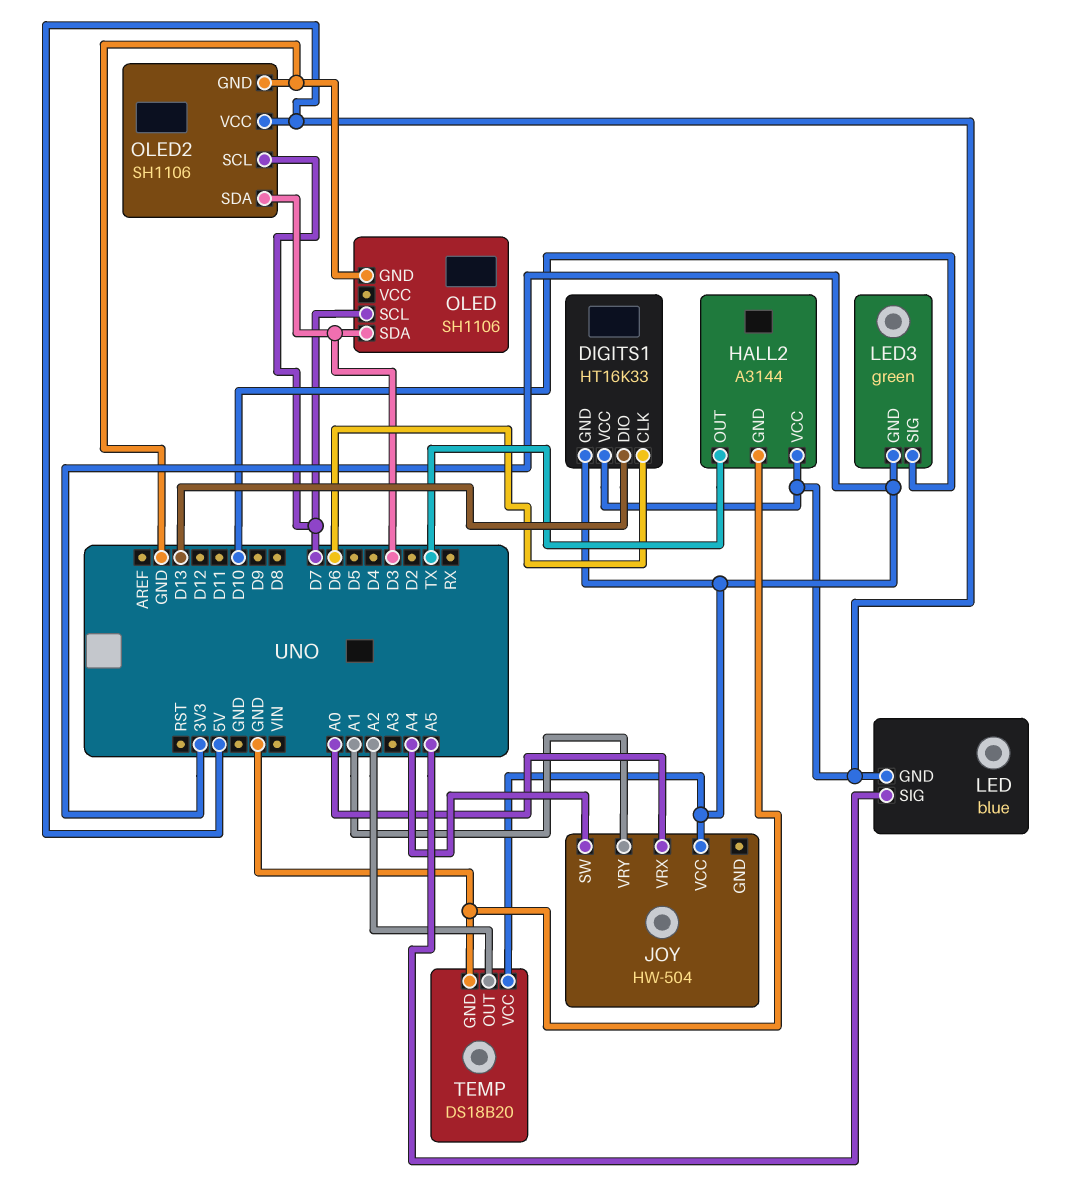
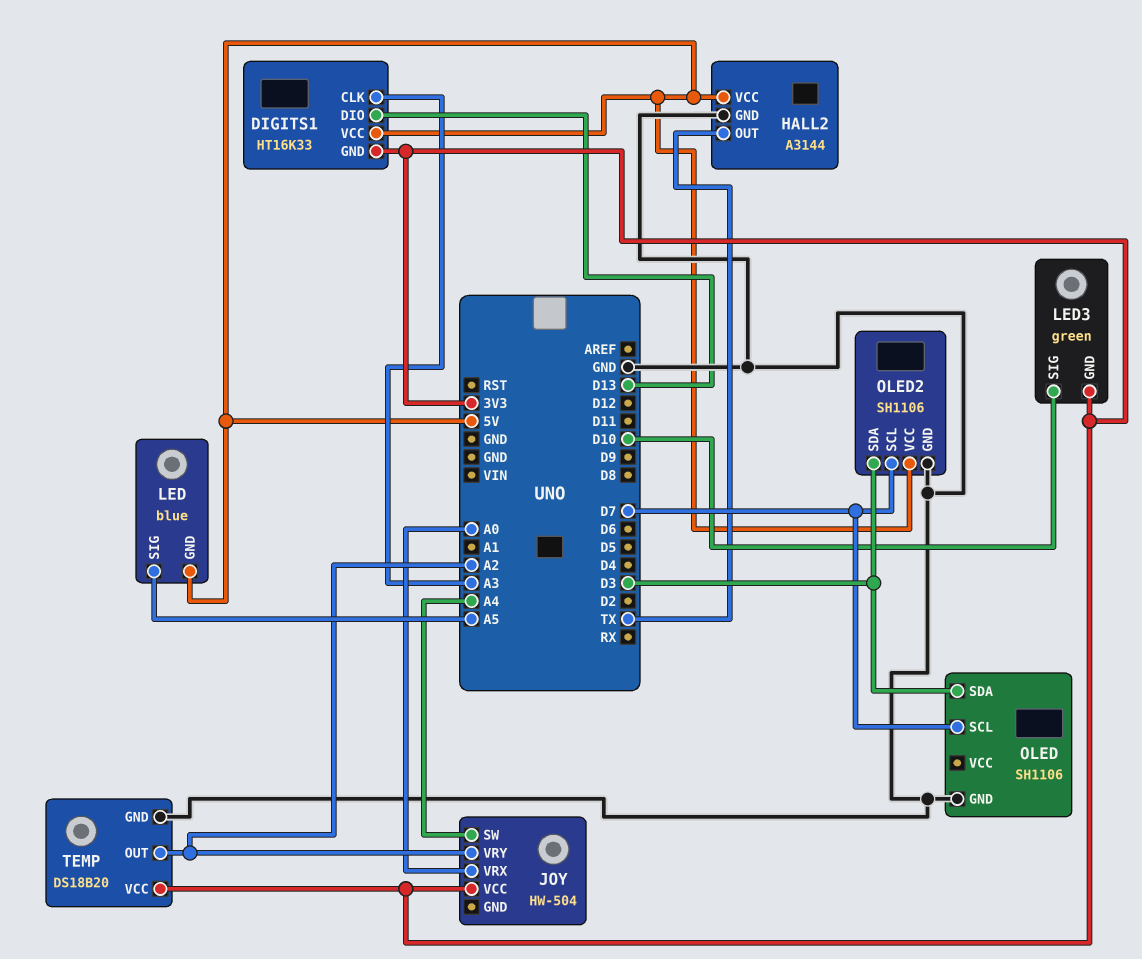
DIGITS1 pin CLK: D6 -> A3
JOY pin VRY: A1 -> A2

